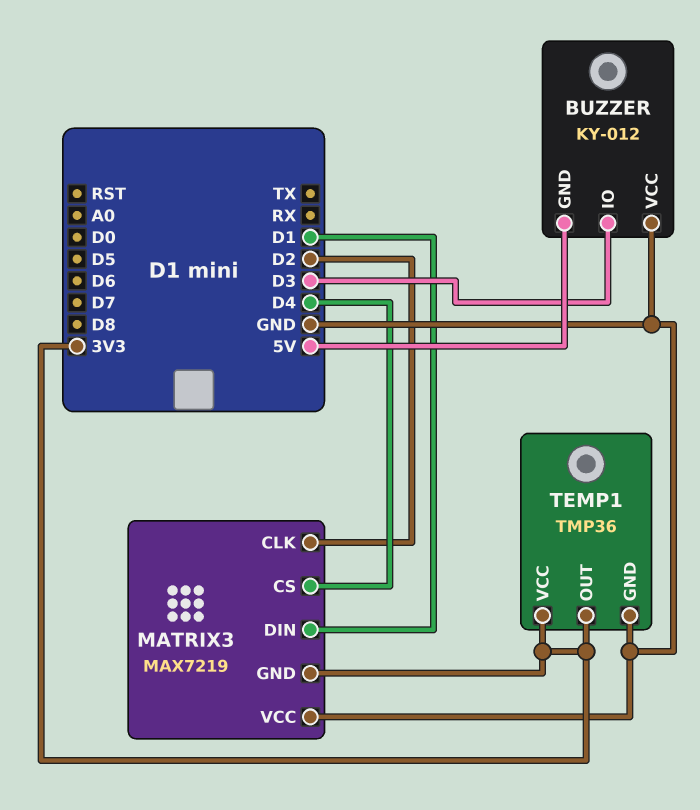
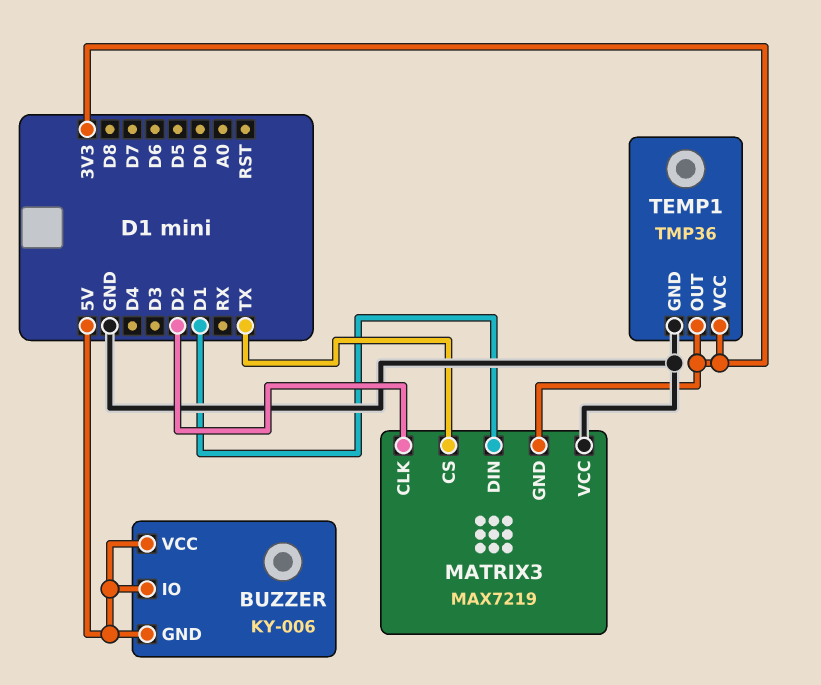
BUZZER: KY-012 -> KY-006
BUZZER pin IO: D3 -> 5V
BUZZER pin VCC: GND -> 5V
MATRIX3 pin CS: D4 -> TX

